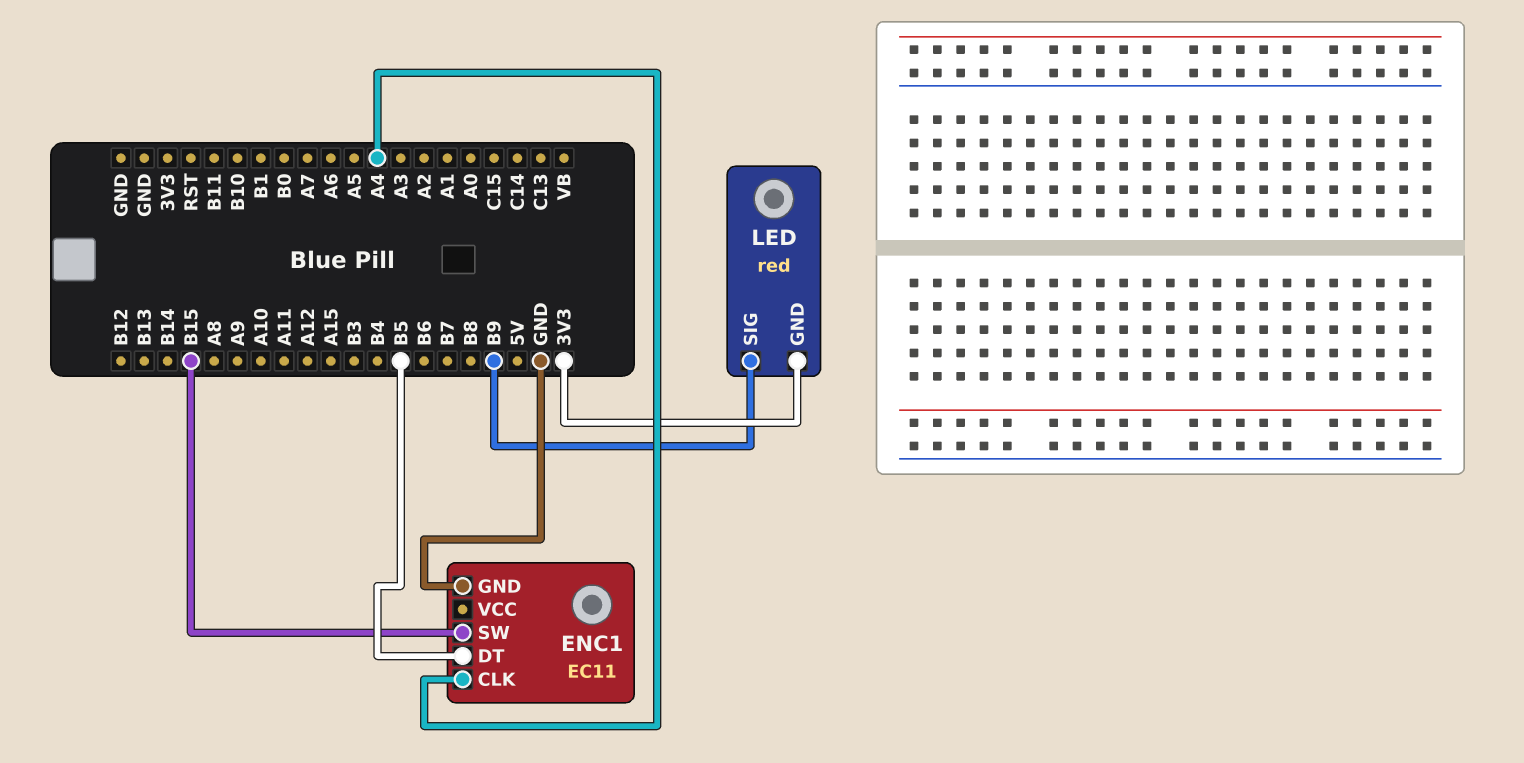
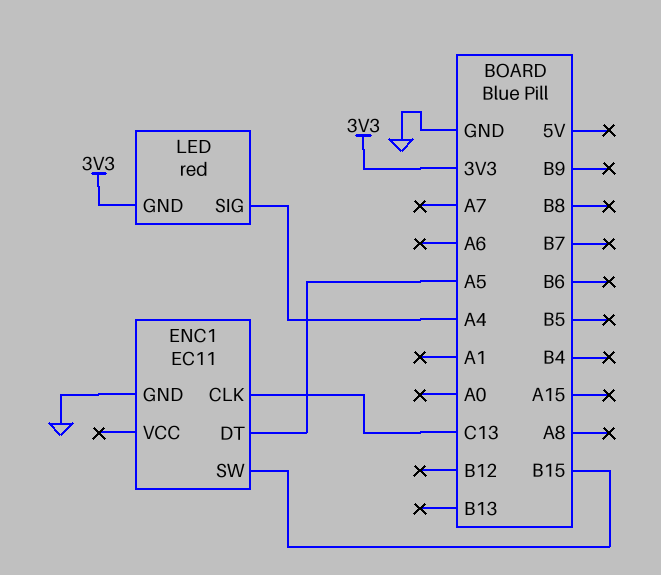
ENC1 pin CLK: A4 -> C13
ENC1 pin DT: B5 -> A5
LED pin SIG: B9 -> A4

